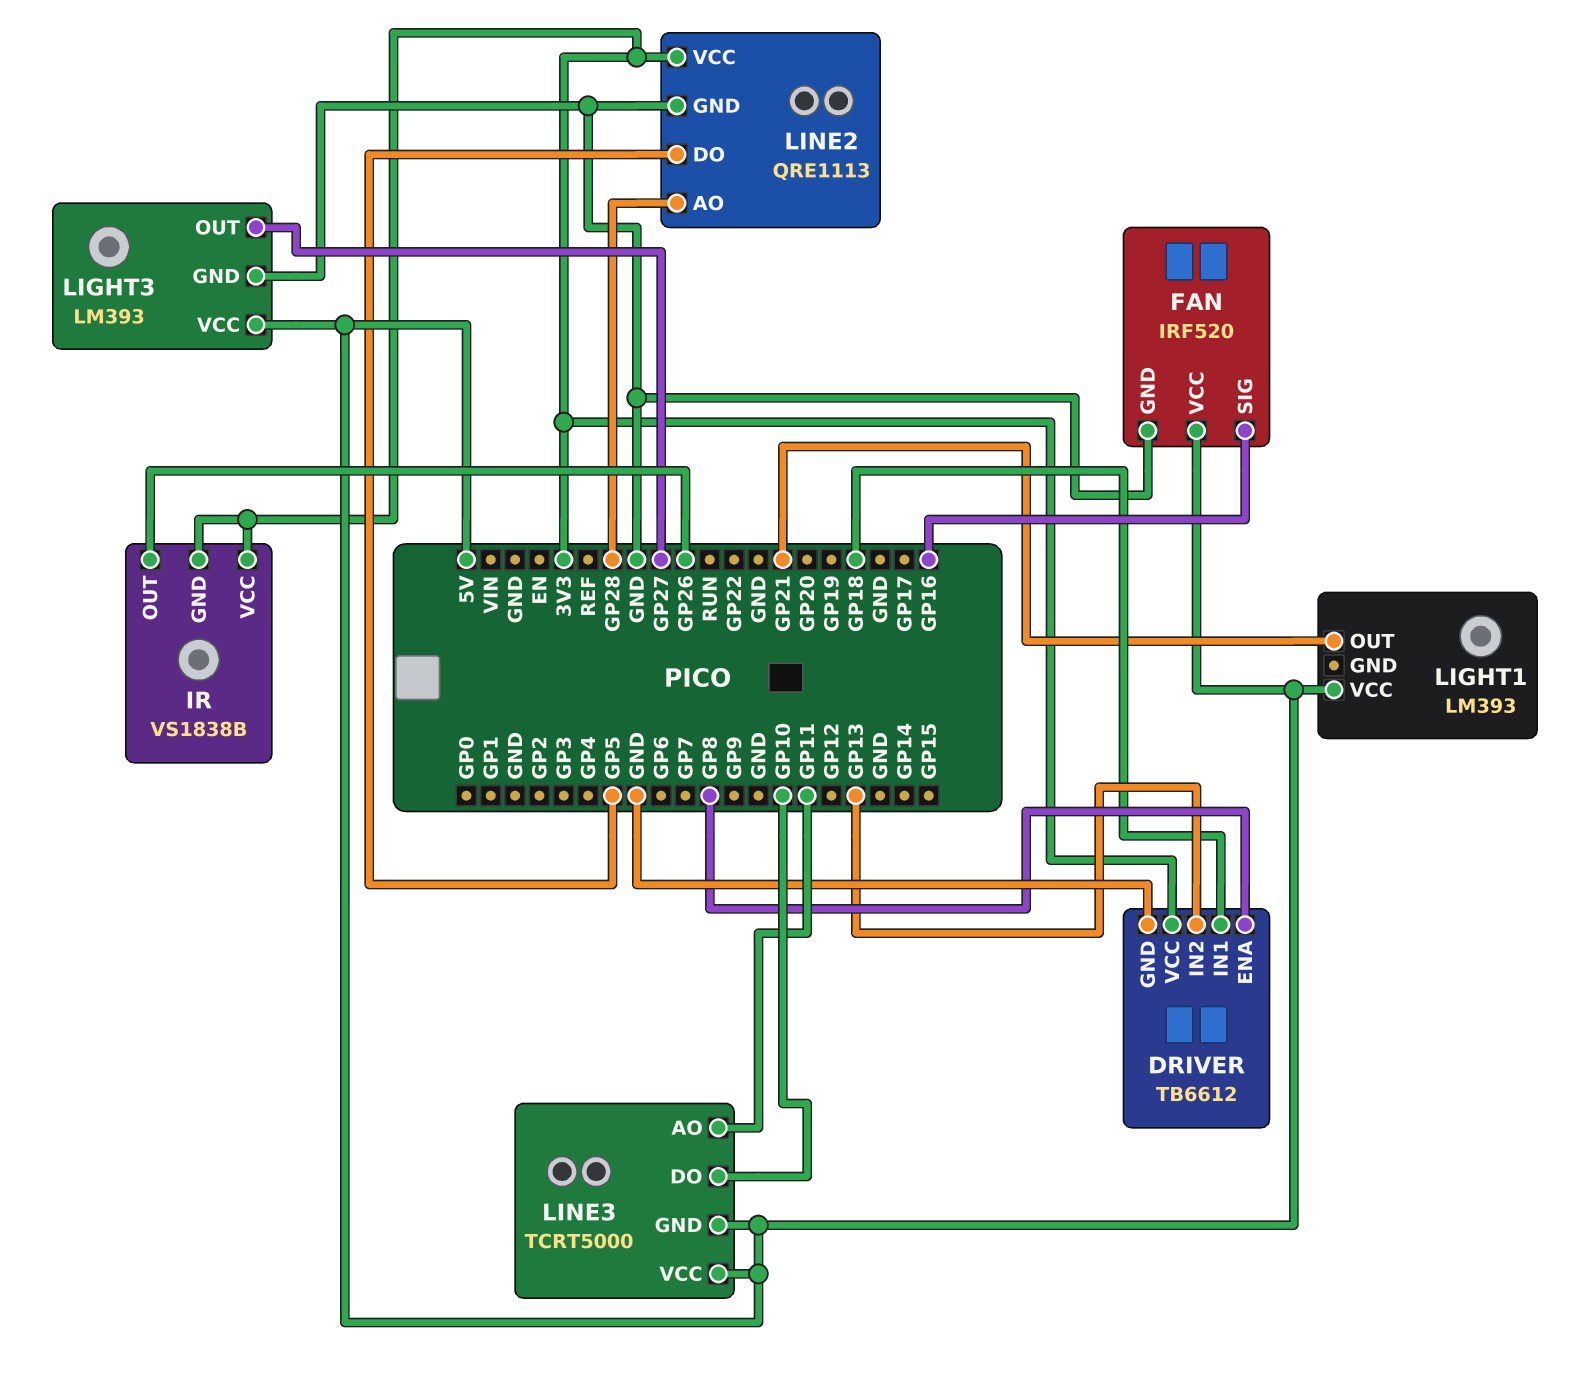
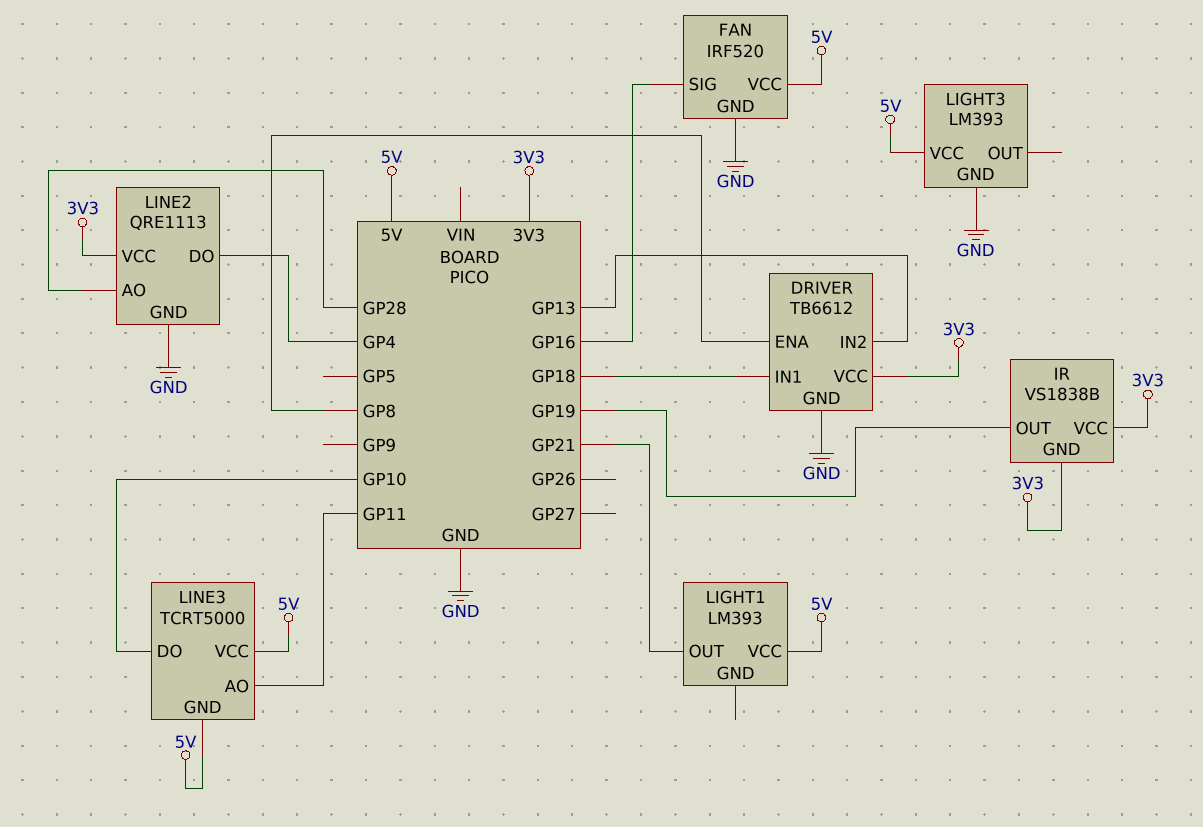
IR pin OUT: GP26 -> GP19
LIGHT3 pin OUT: GP27 -> none
LINE2 pin DO: GP5 -> GP4

